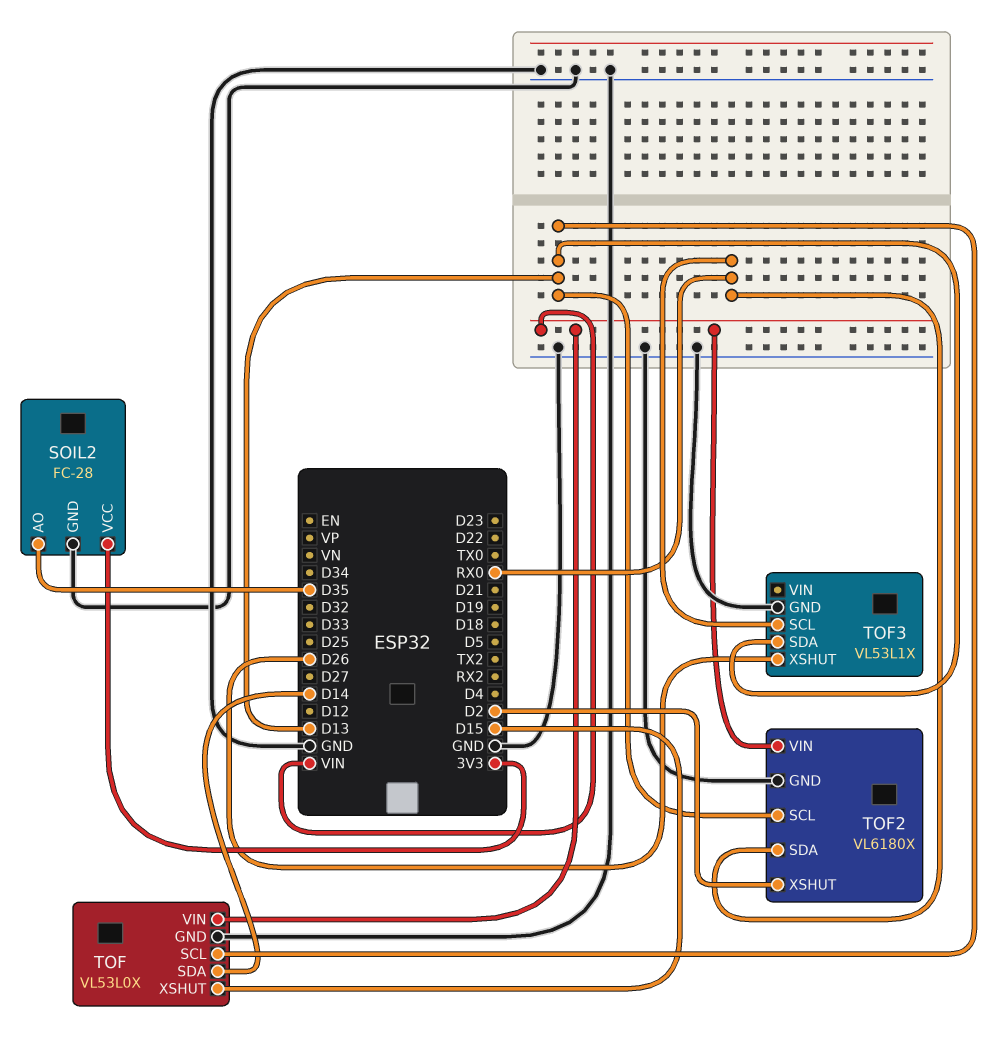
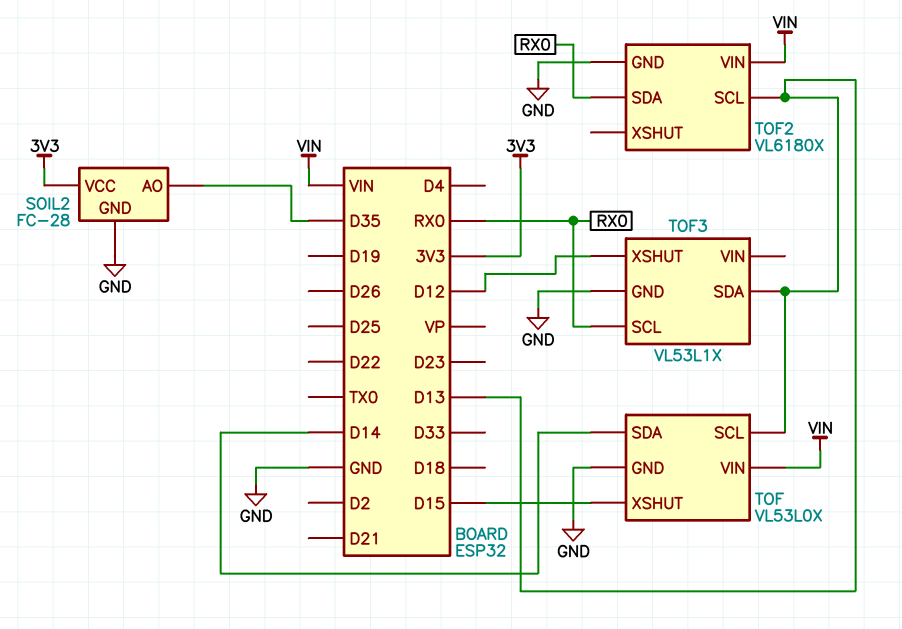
TOF2 pin XSHUT: D2 -> none
TOF3 pin XSHUT: D26 -> D12

